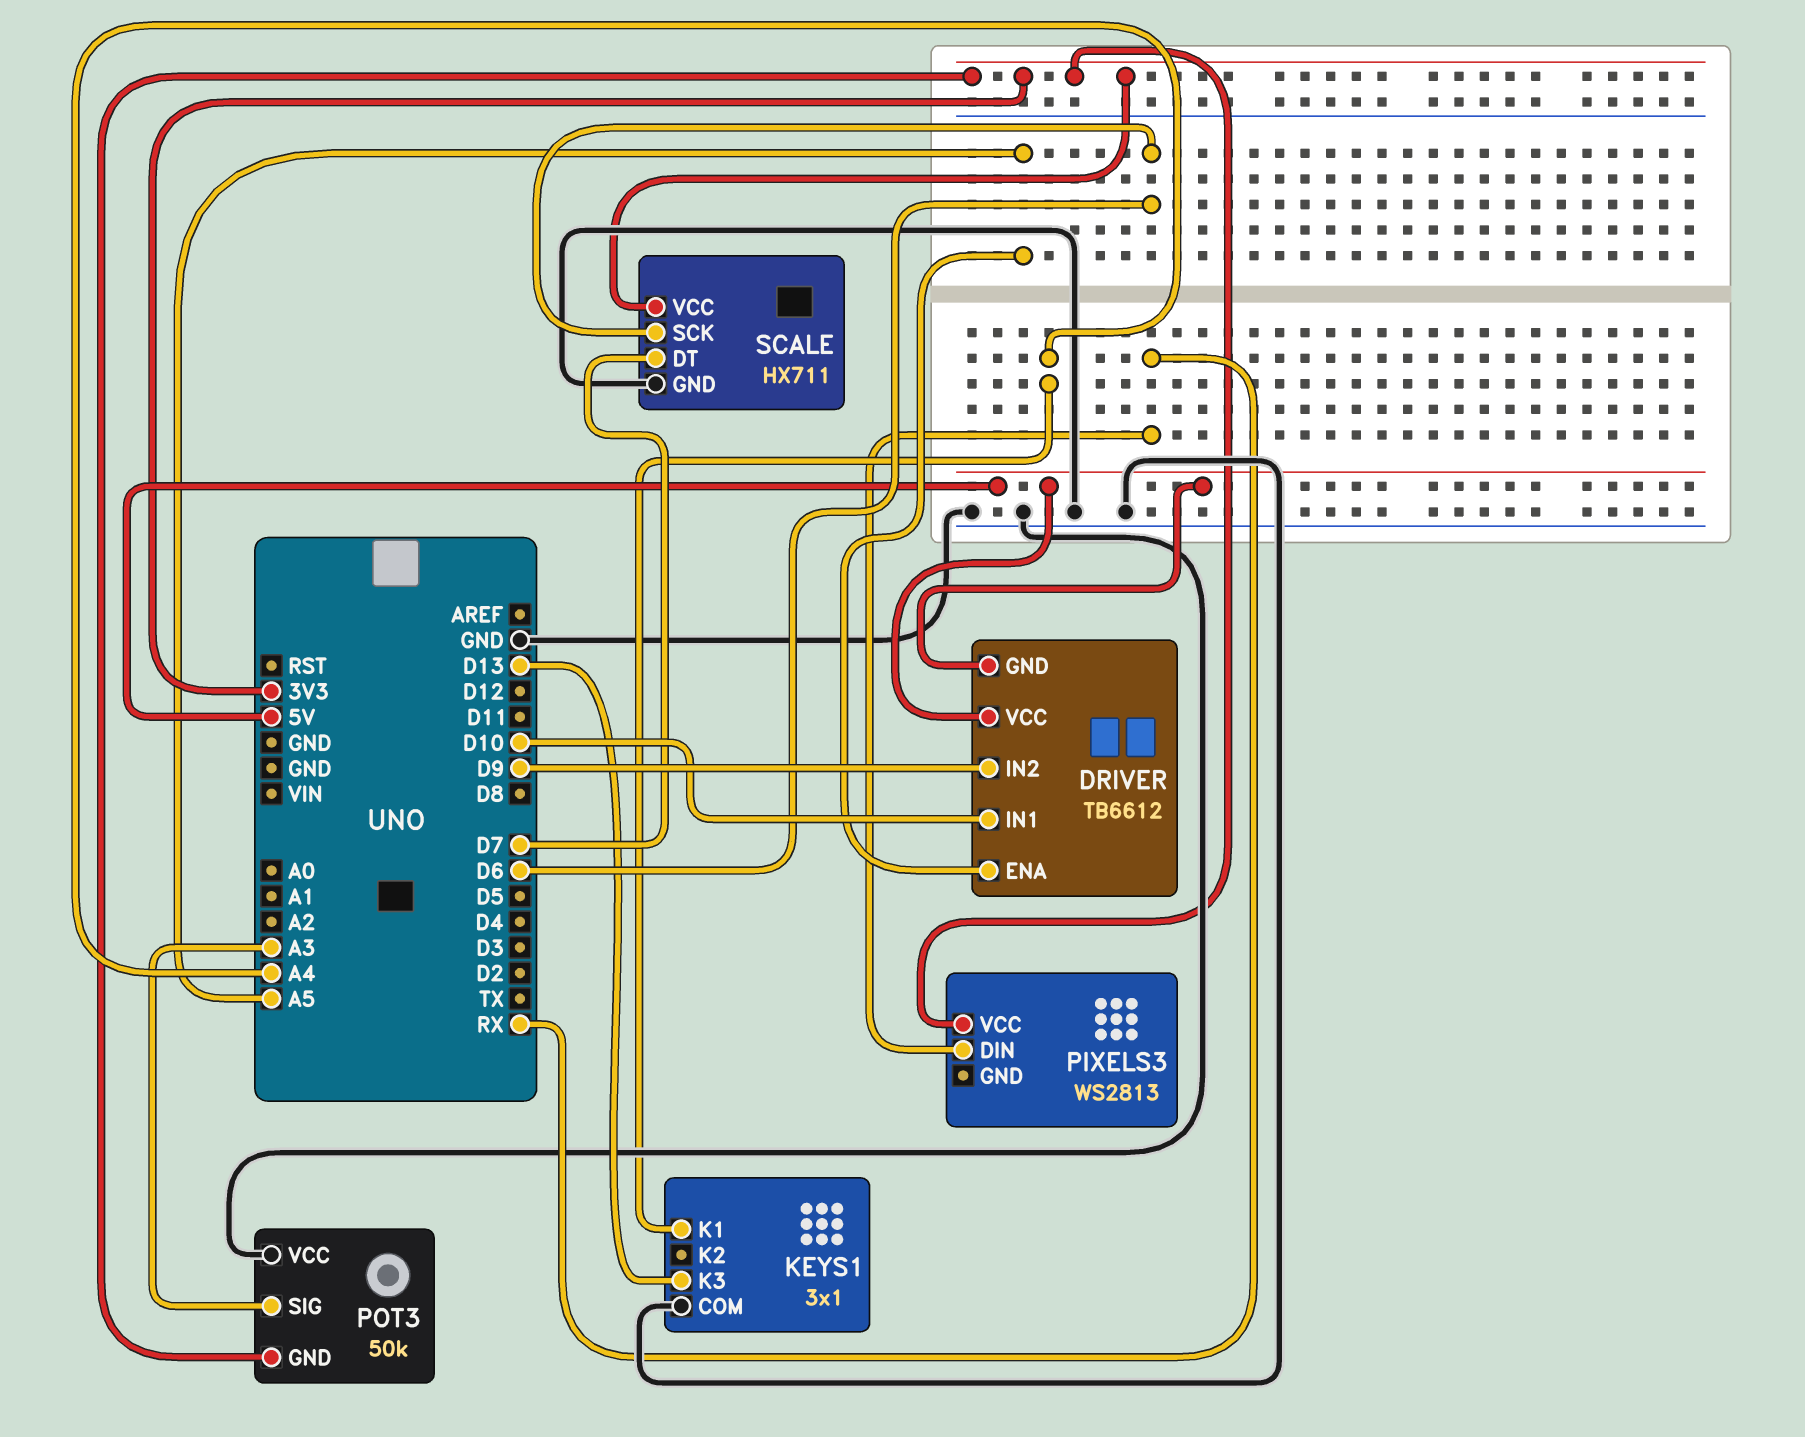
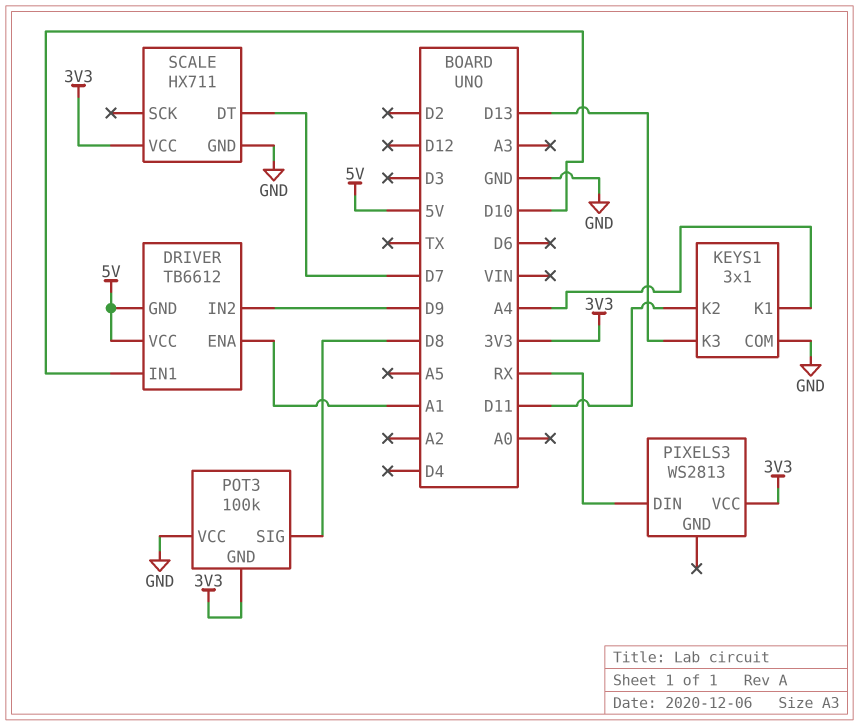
DRIVER pin ENA: A5 -> A1
KEYS1 pin K2: none -> D11
POT3: 50k -> 100k
POT3 pin SIG: A3 -> D8
SCALE pin SCK: D6 -> none

